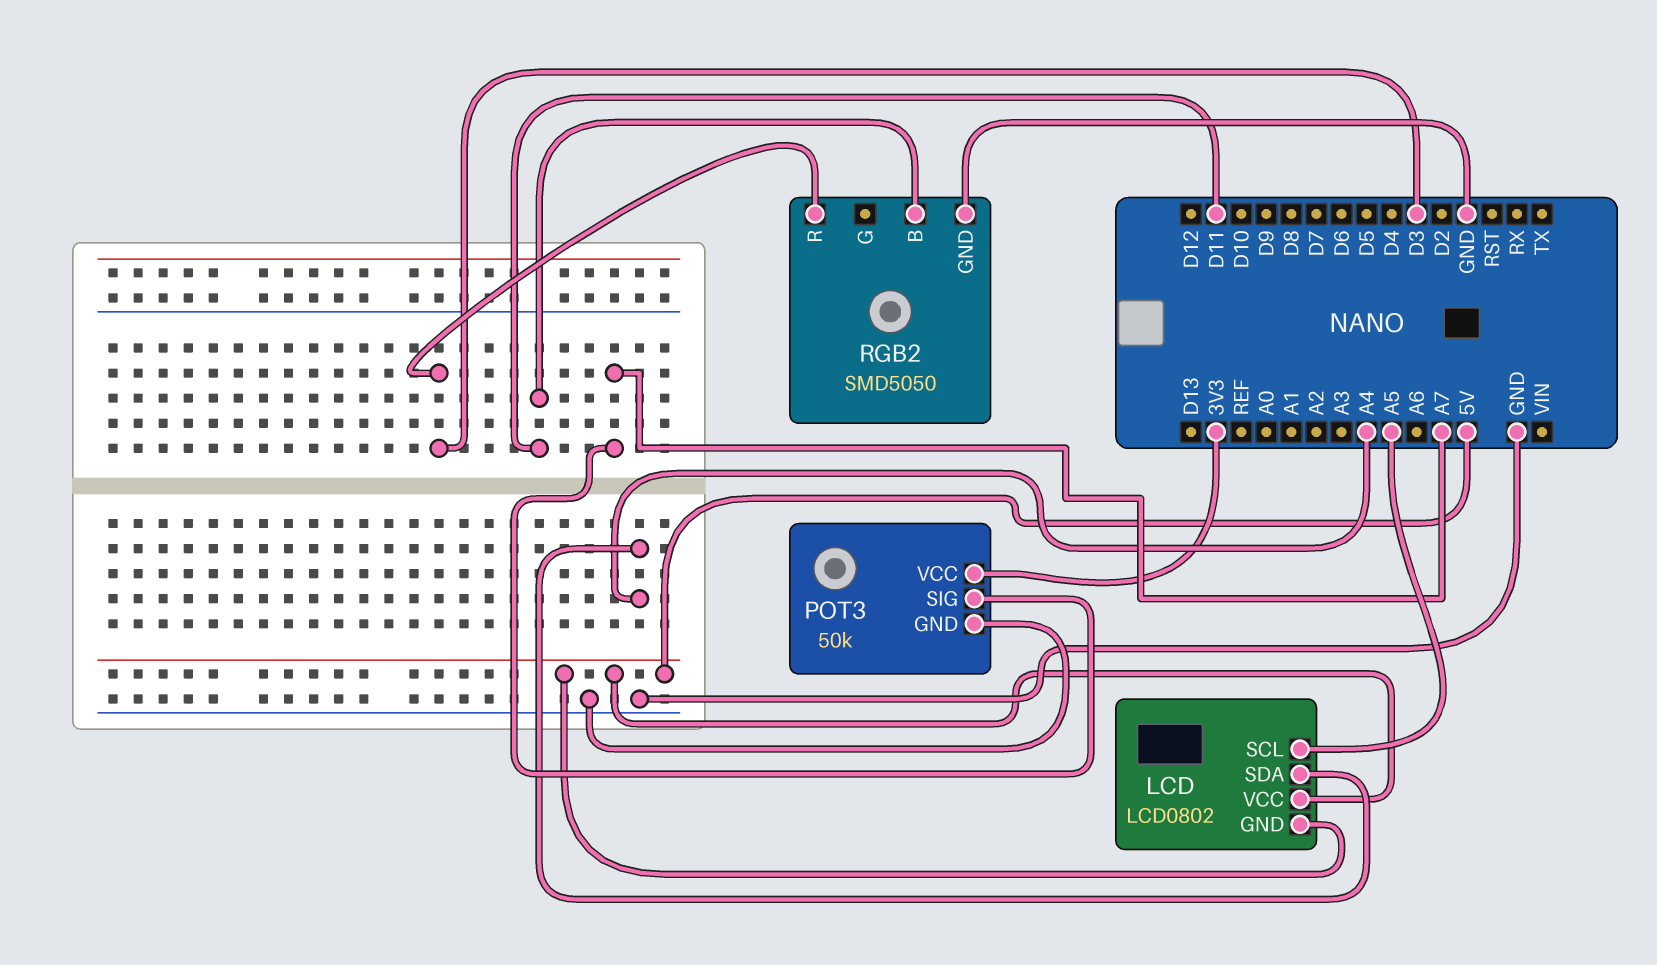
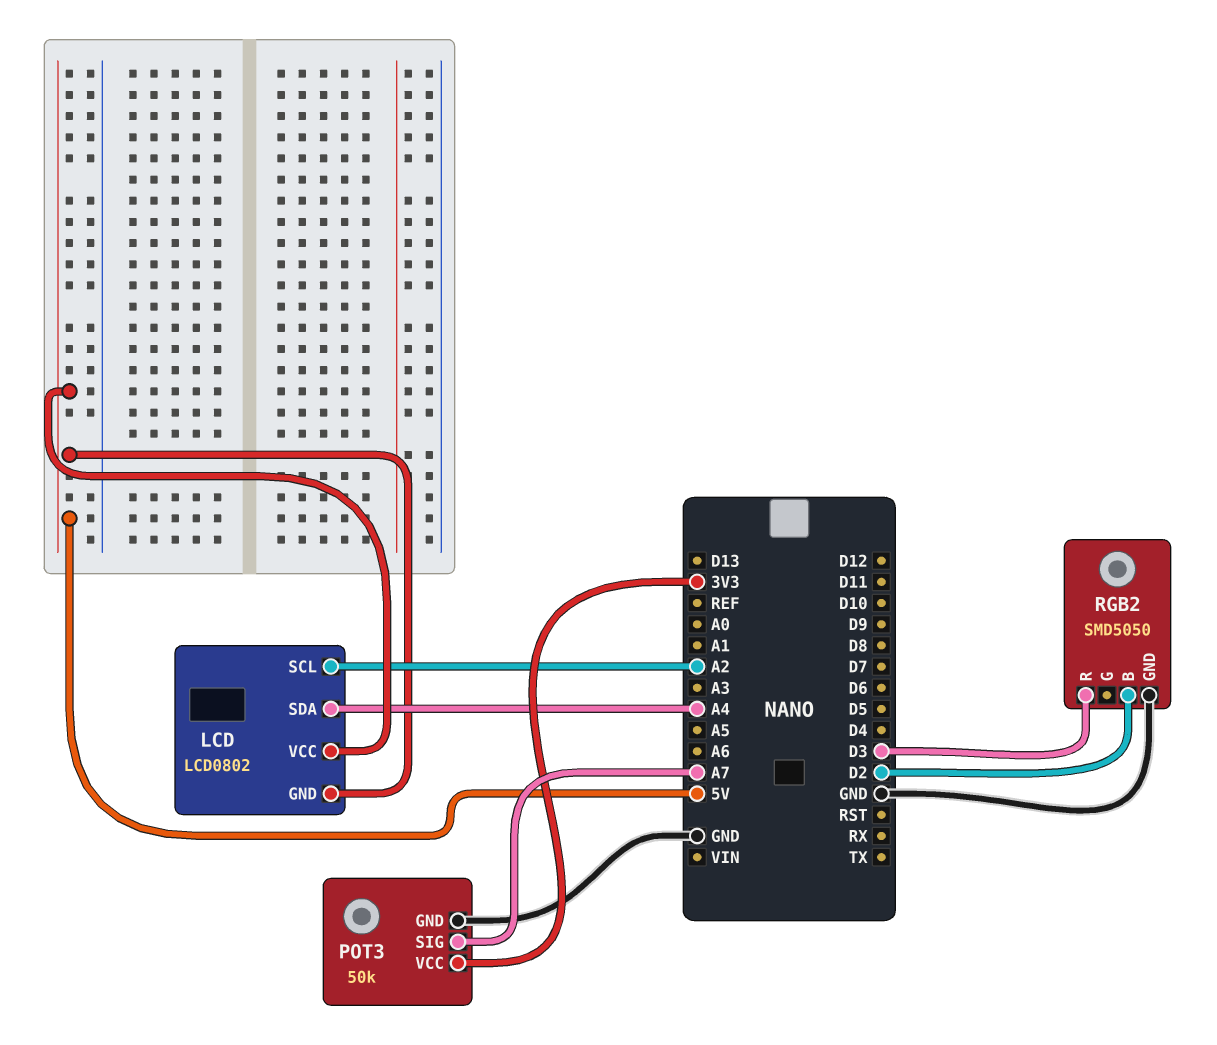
LCD pin SCL: A5 -> A2
RGB2 pin B: D11 -> D2

